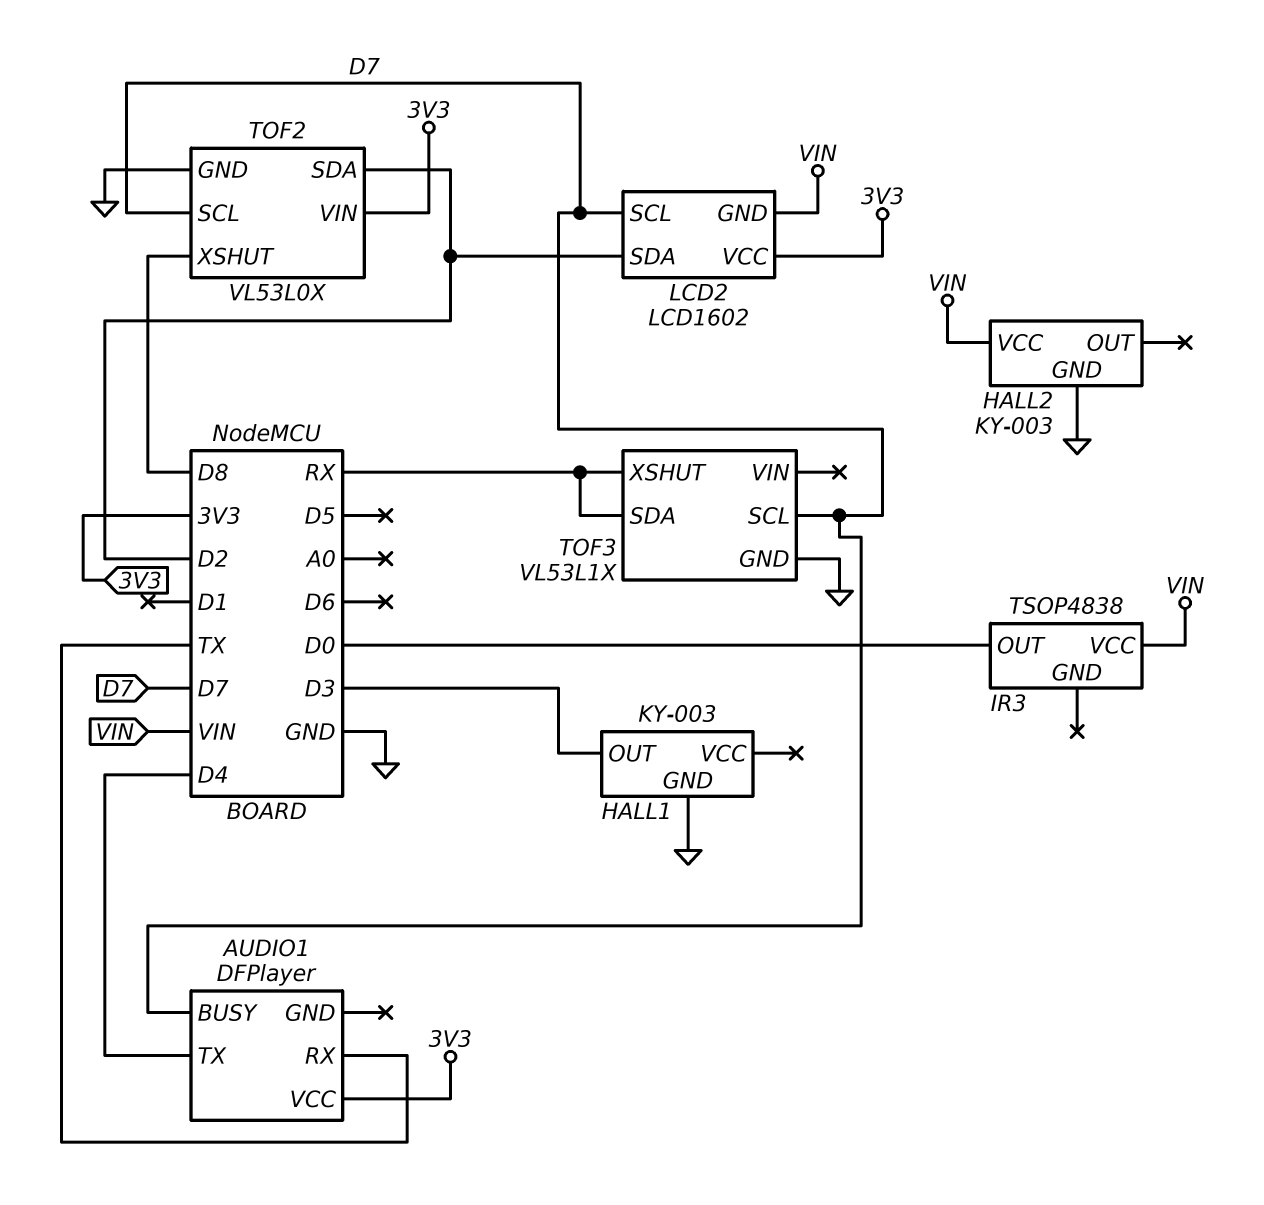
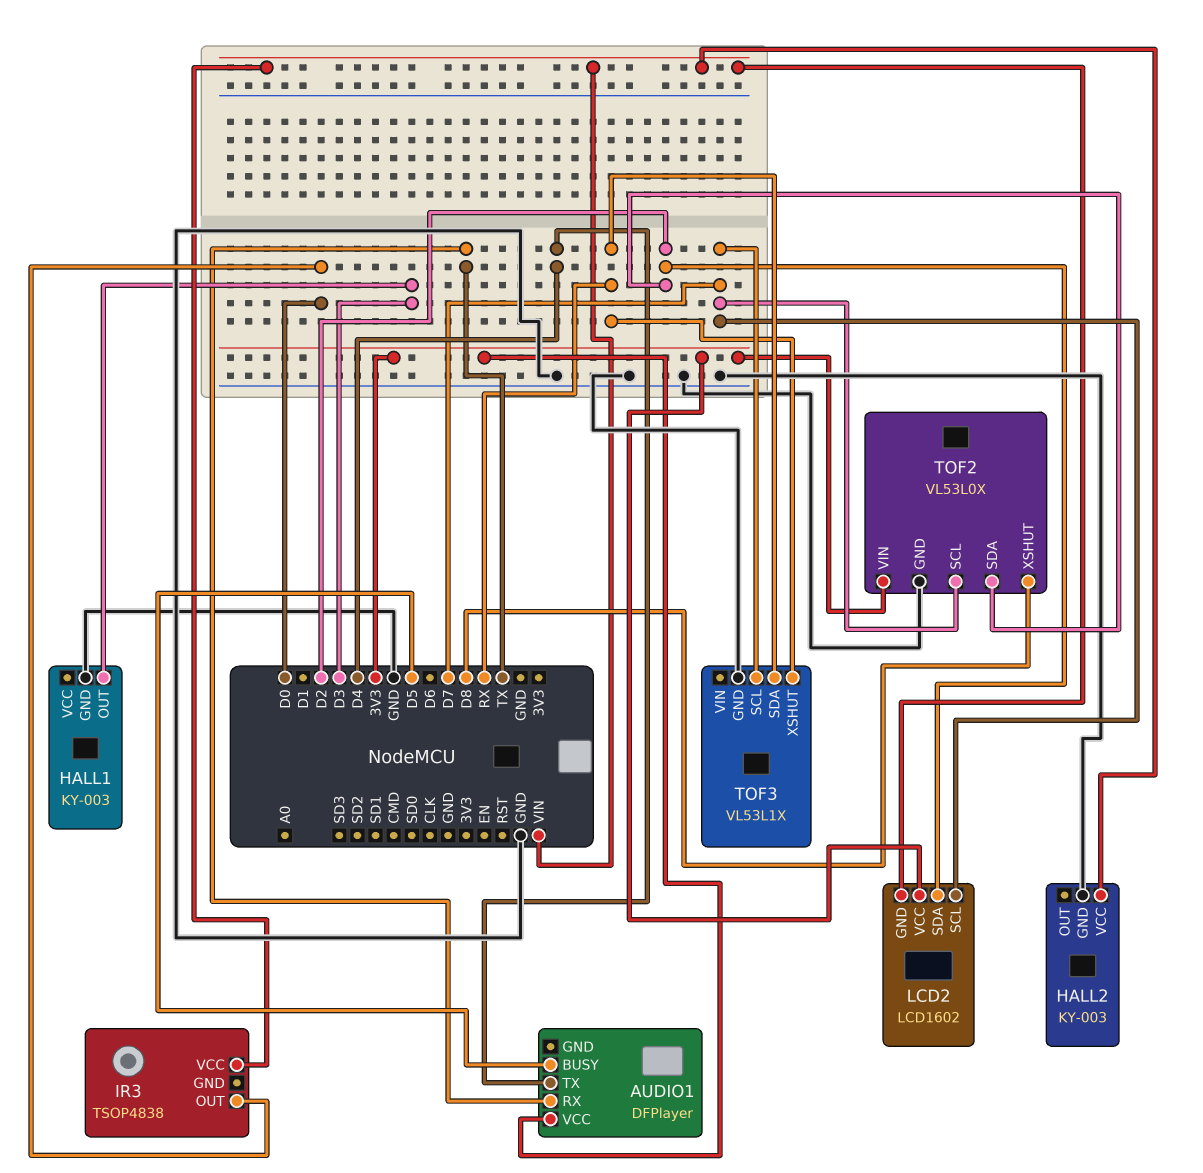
AUDIO1 pin BUSY: D7 -> D5

